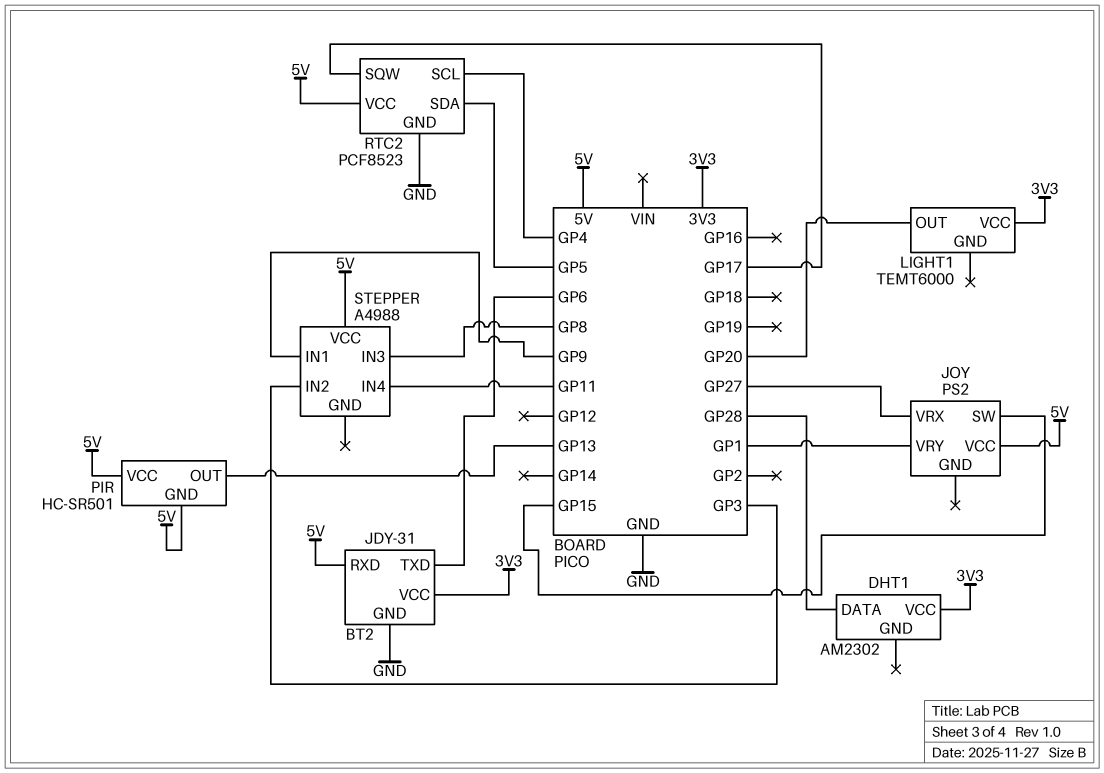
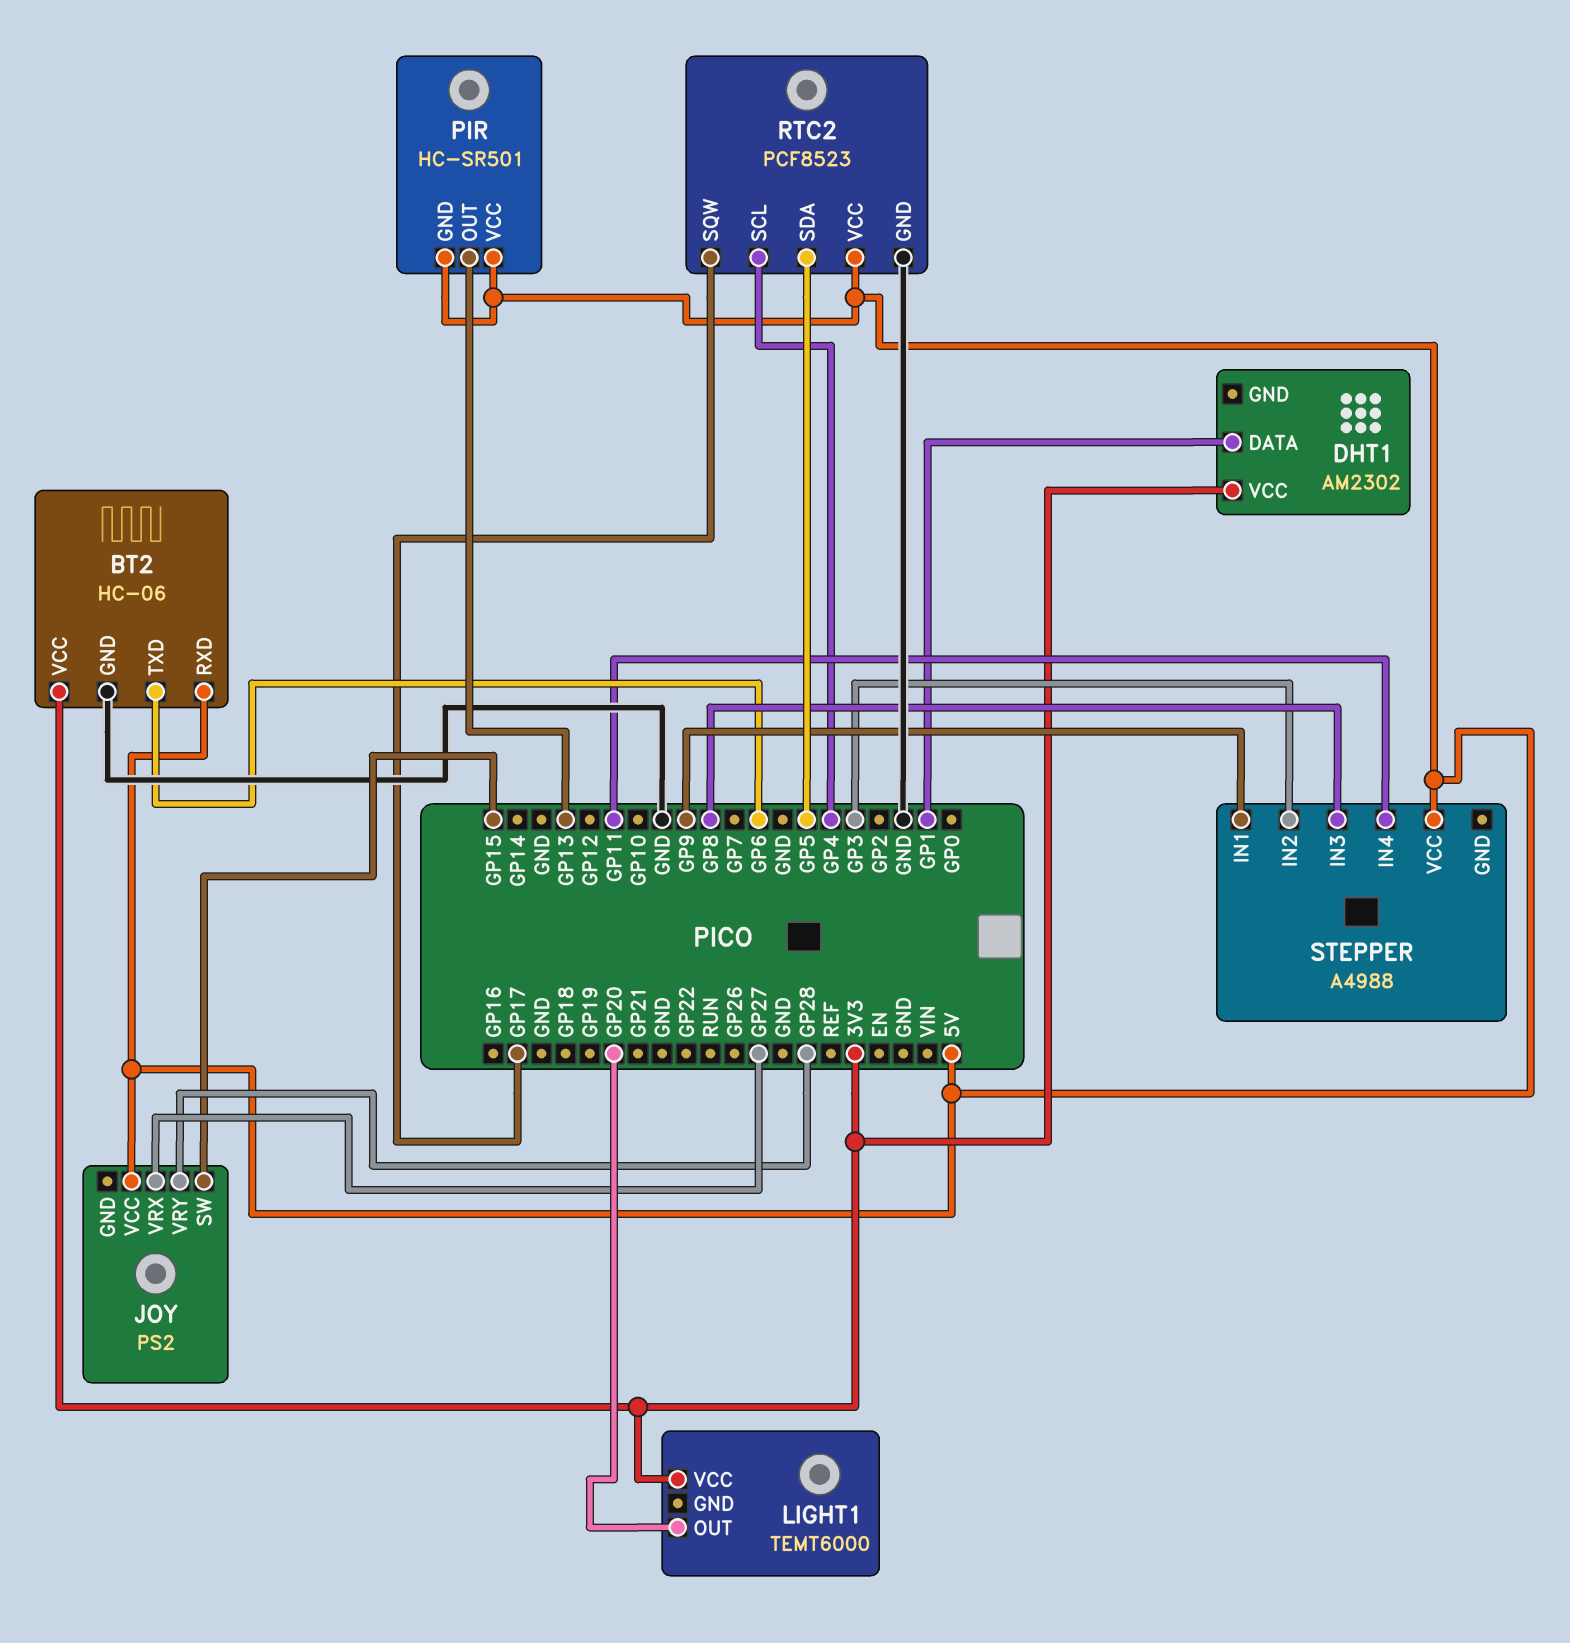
BT2: JDY-31 -> HC-06
DHT1 pin DATA: GP28 -> GP1
JOY pin VRY: GP1 -> GP28

